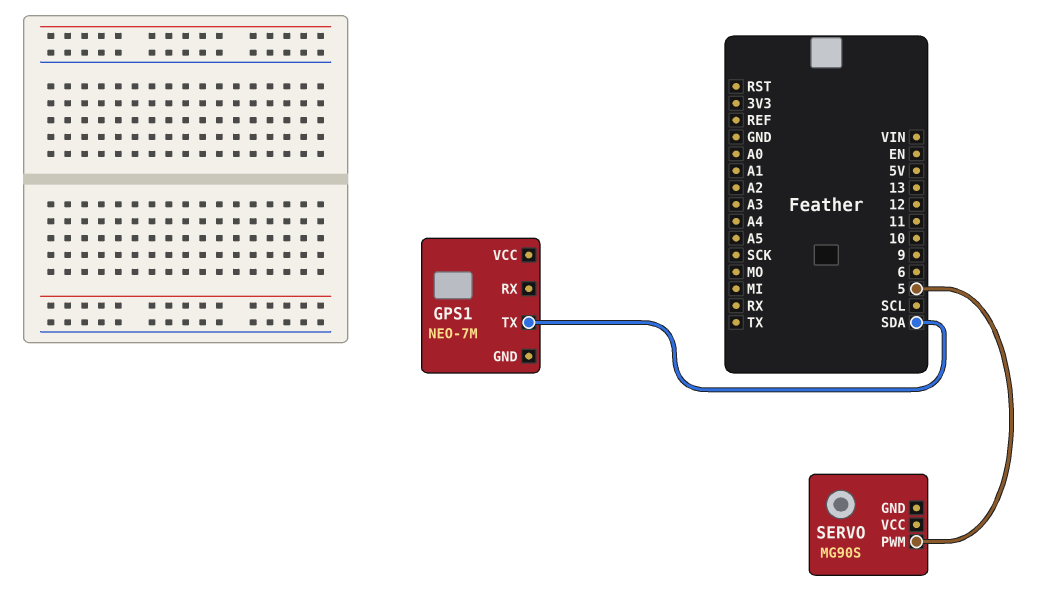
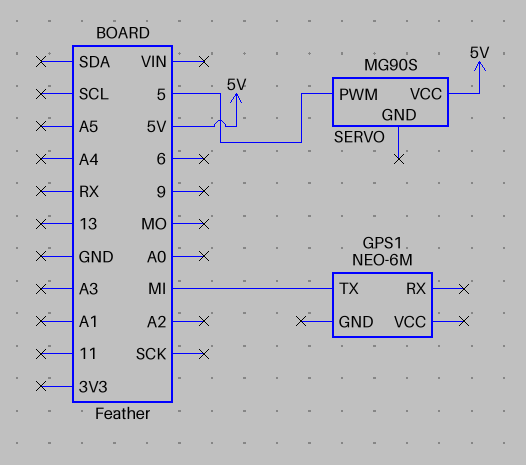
GPS1: NEO-7M -> NEO-6M
GPS1 pin TX: SDA -> MI
SERVO pin VCC: none -> 5V

